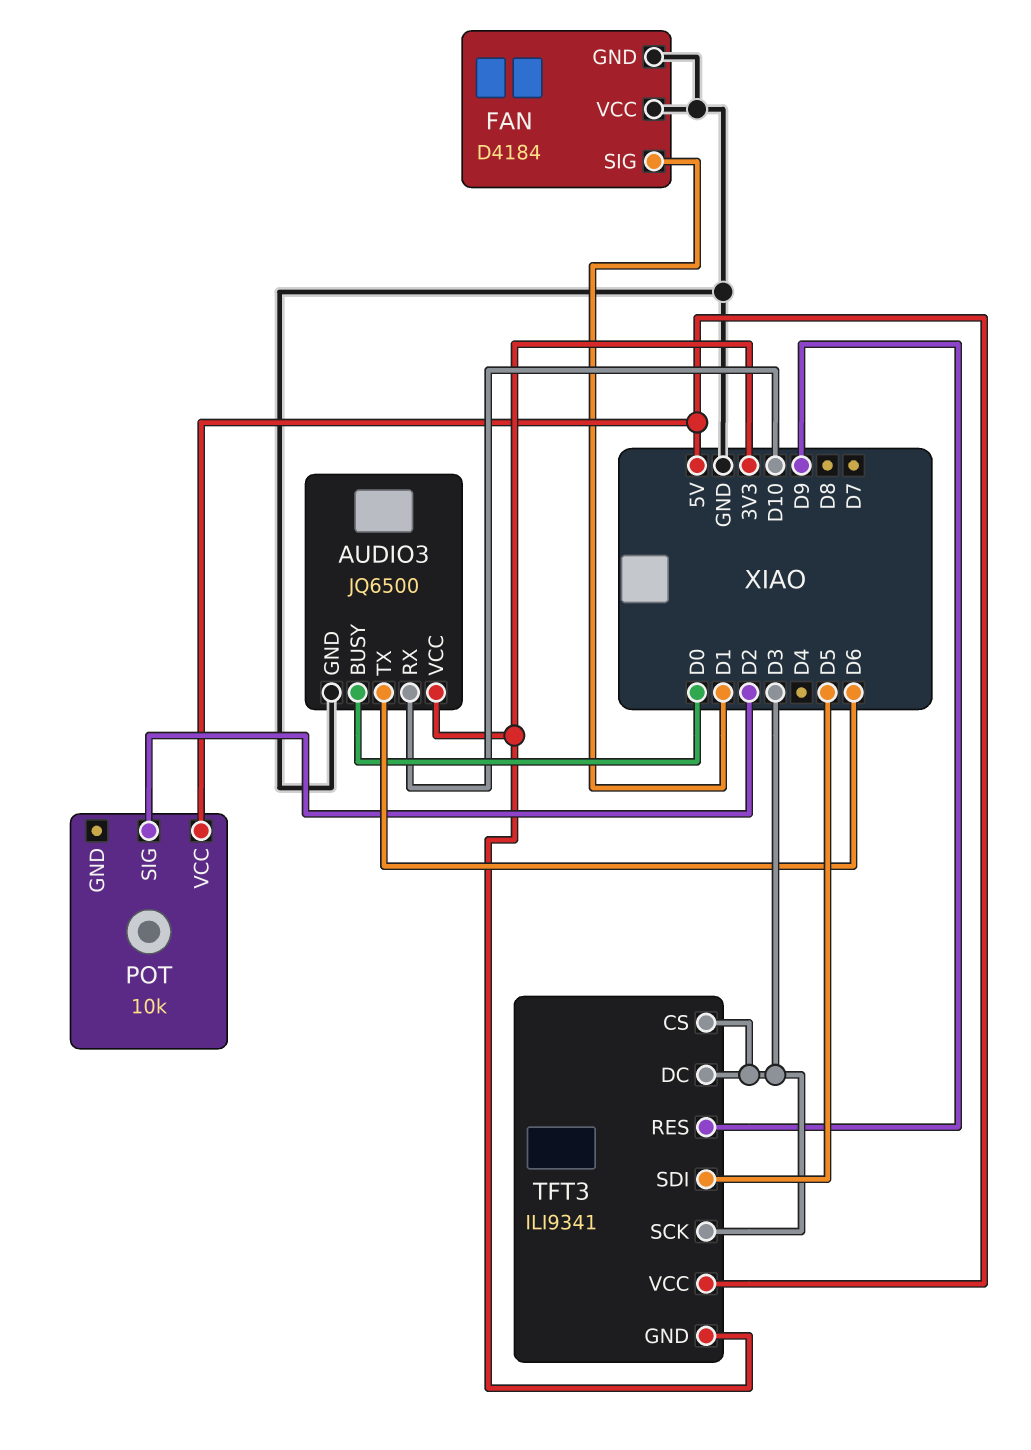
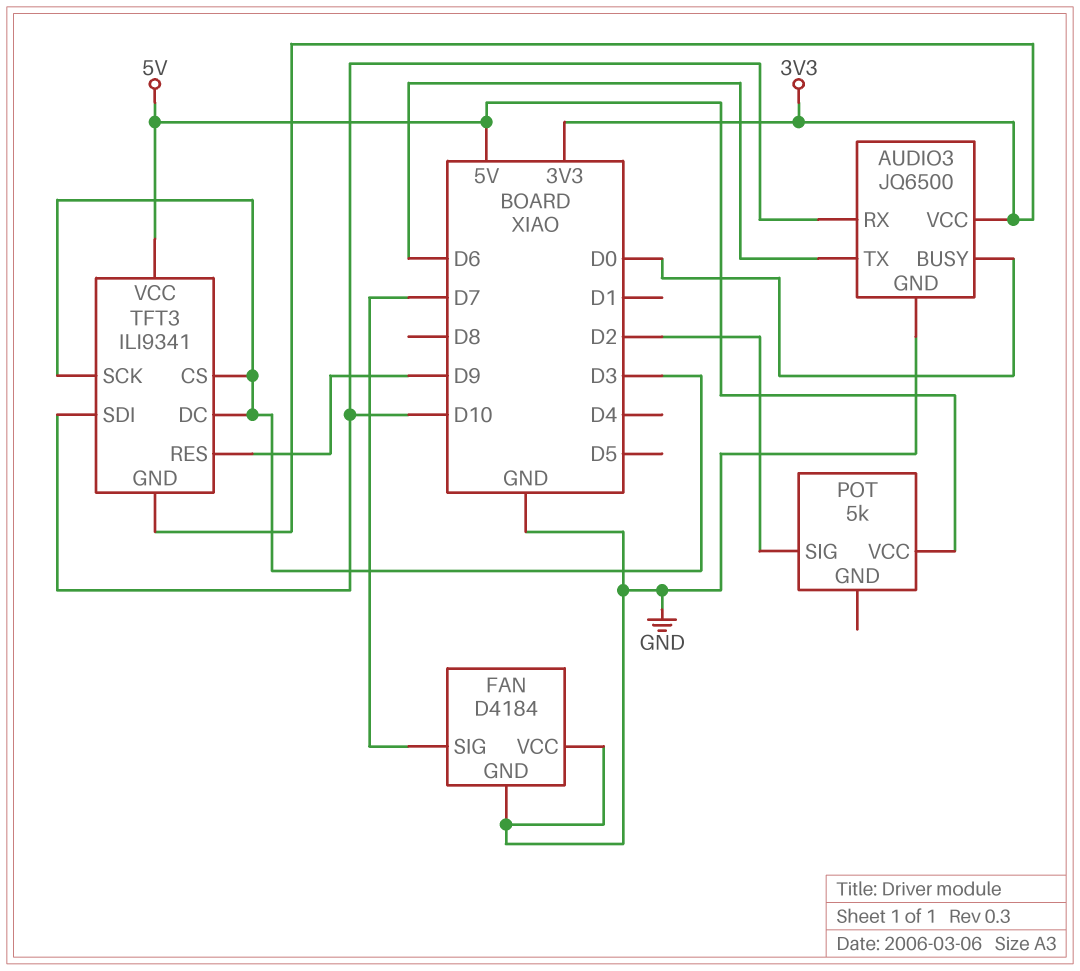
FAN pin SIG: D1 -> D7
POT: 10k -> 5k
TFT3 pin SDI: D5 -> D10

